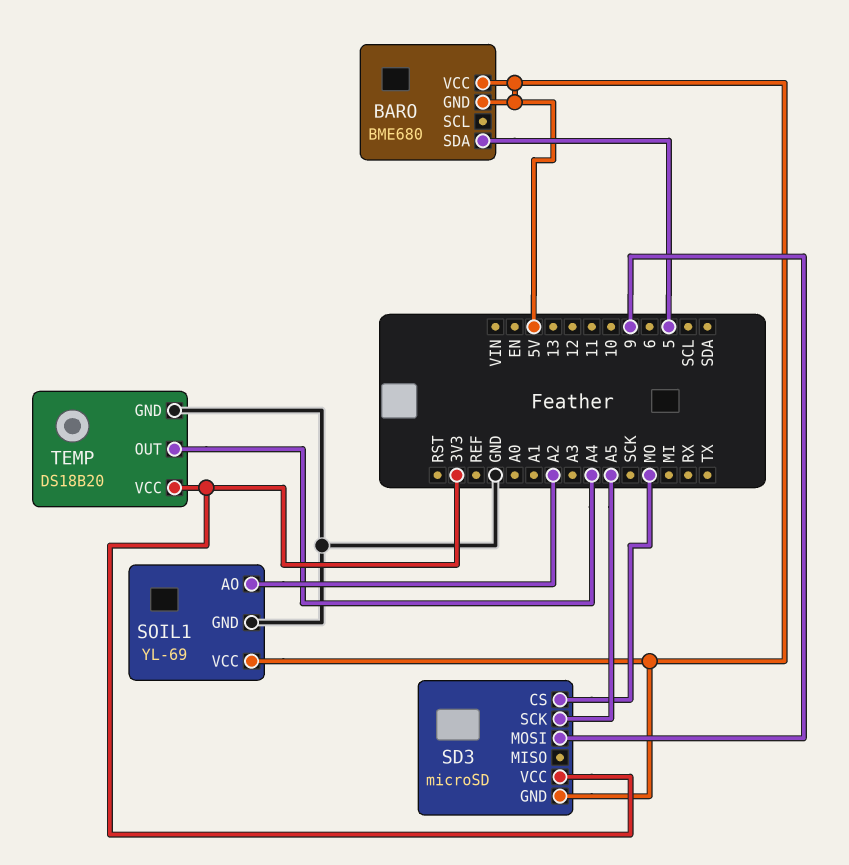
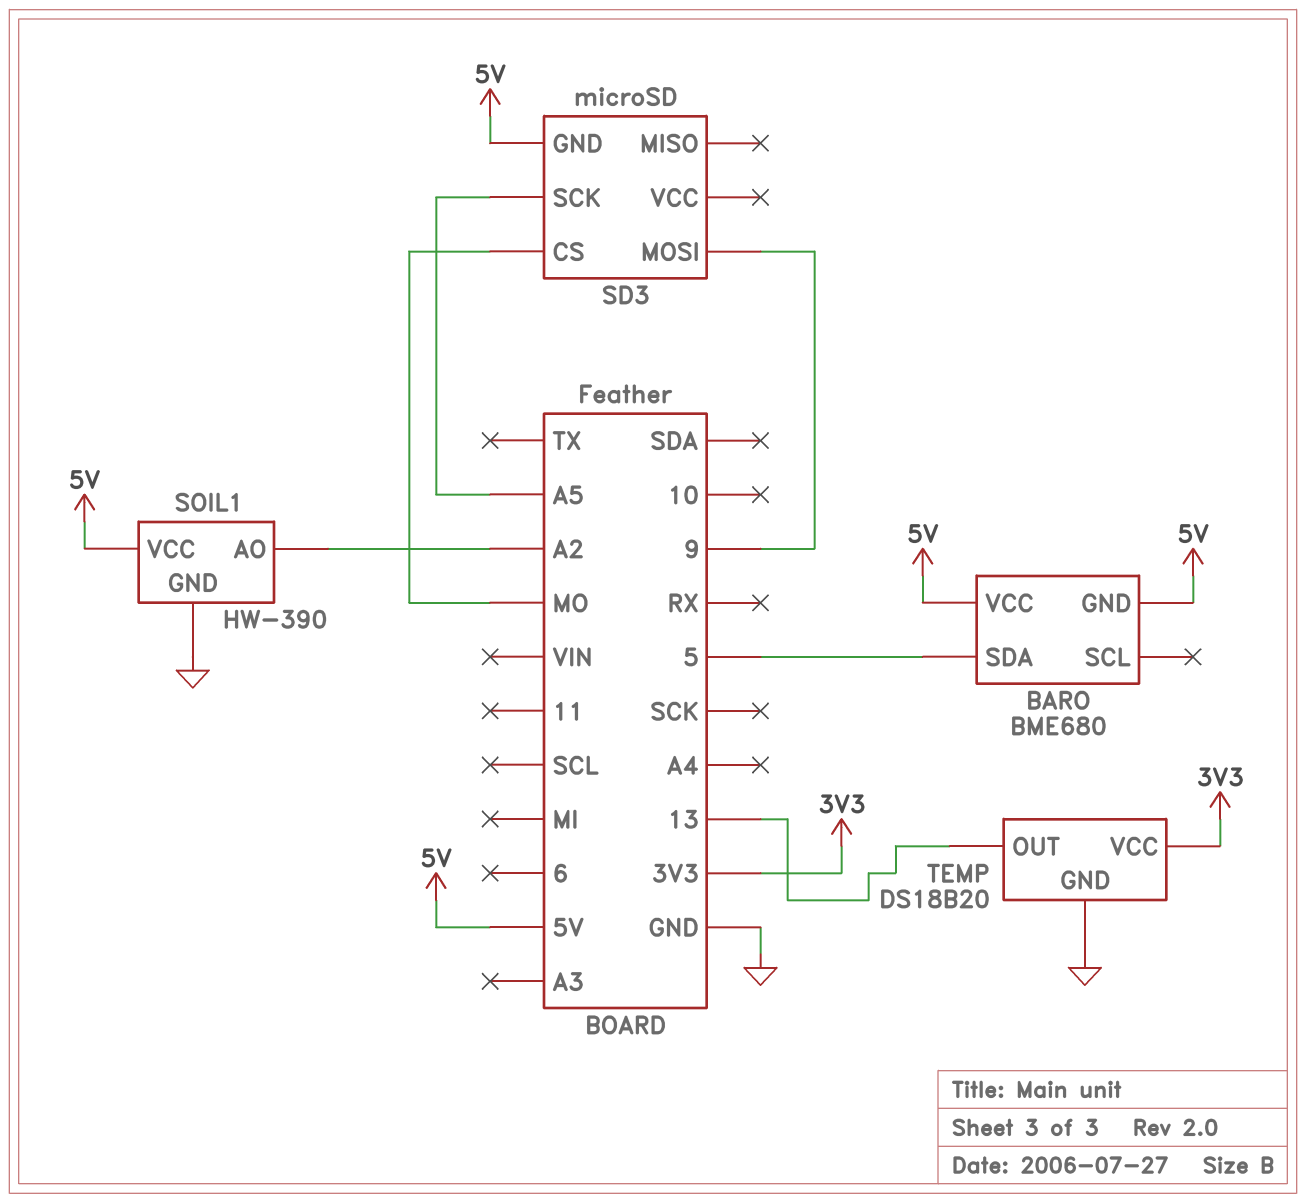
SD3 pin VCC: 3V3 -> none
SOIL1: YL-69 -> HW-390
TEMP pin OUT: A4 -> 13

